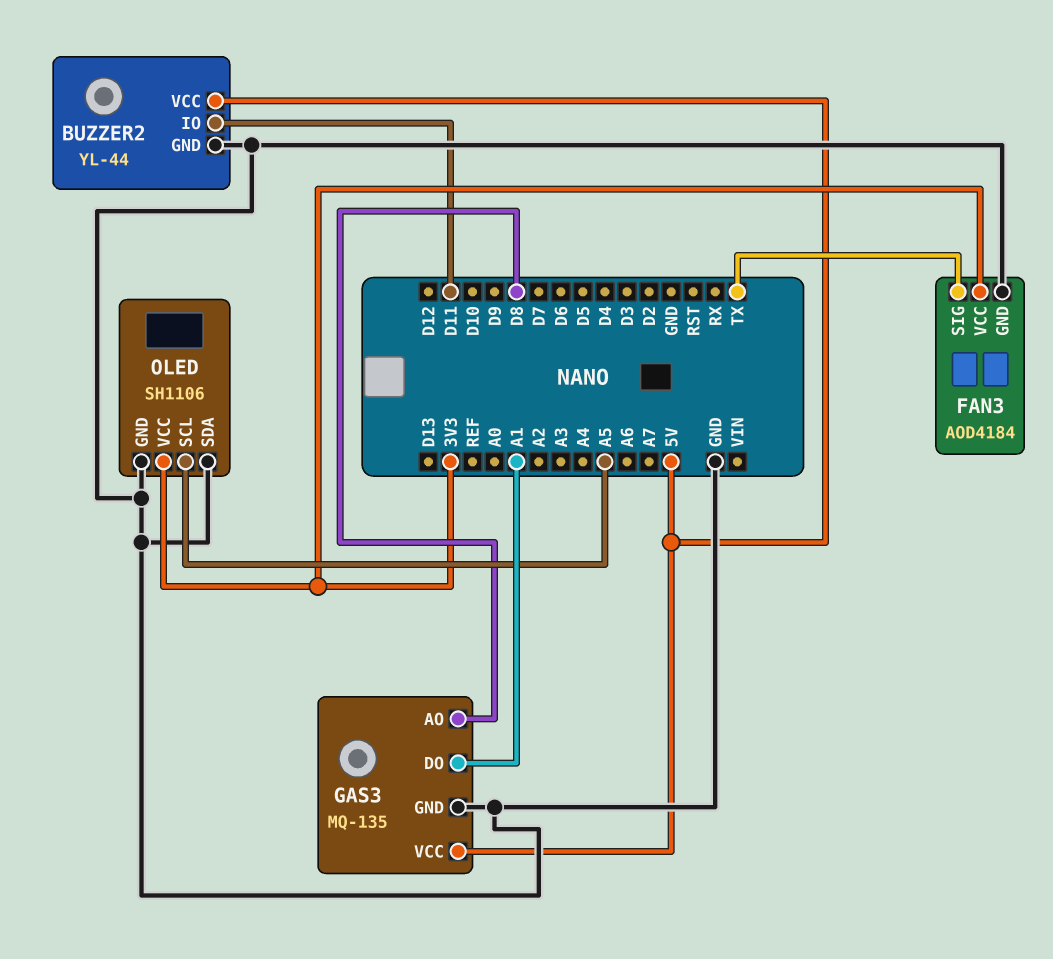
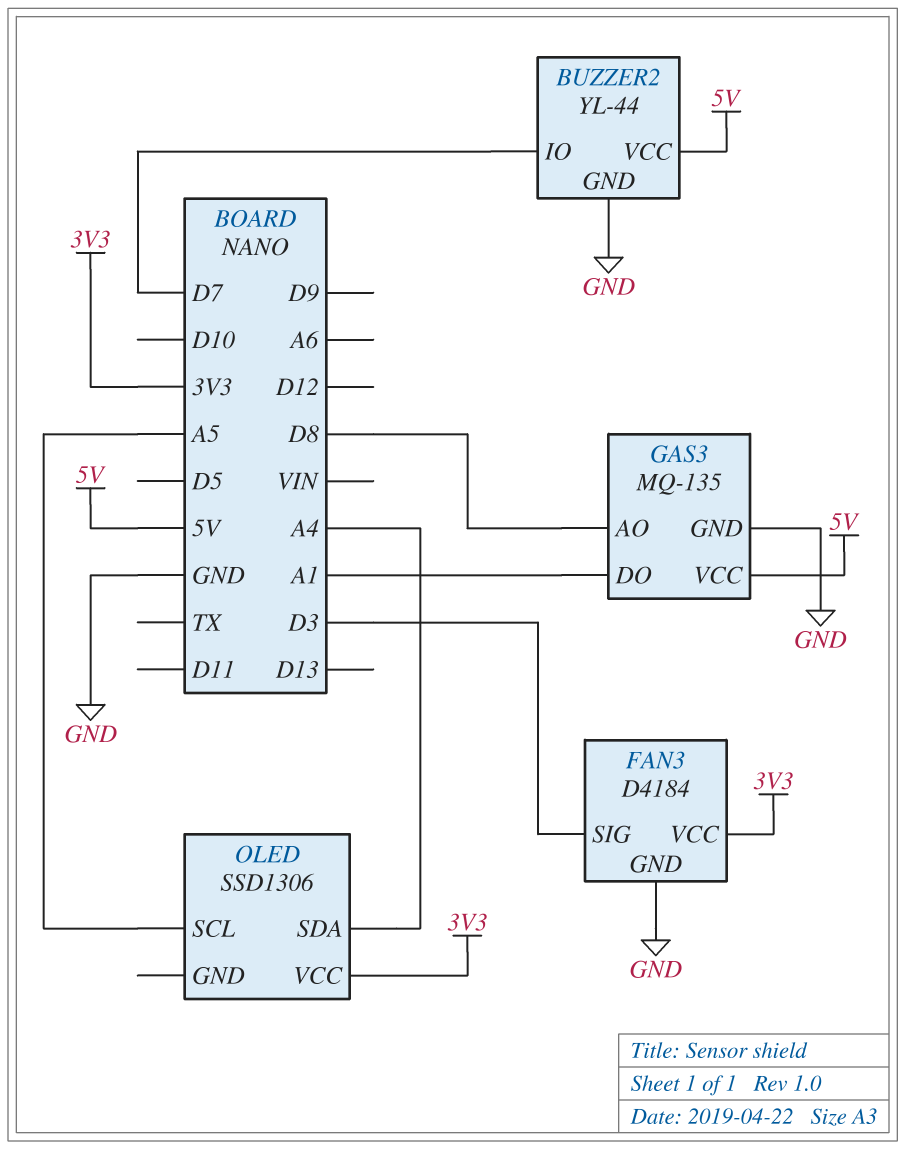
BUZZER2 pin IO: D11 -> D7
FAN3: AOD4184 -> D4184
FAN3 pin SIG: TX -> D3
OLED: SH1106 -> SSD1306
OLED pin GND: GND -> none
OLED pin SDA: GND -> A4

